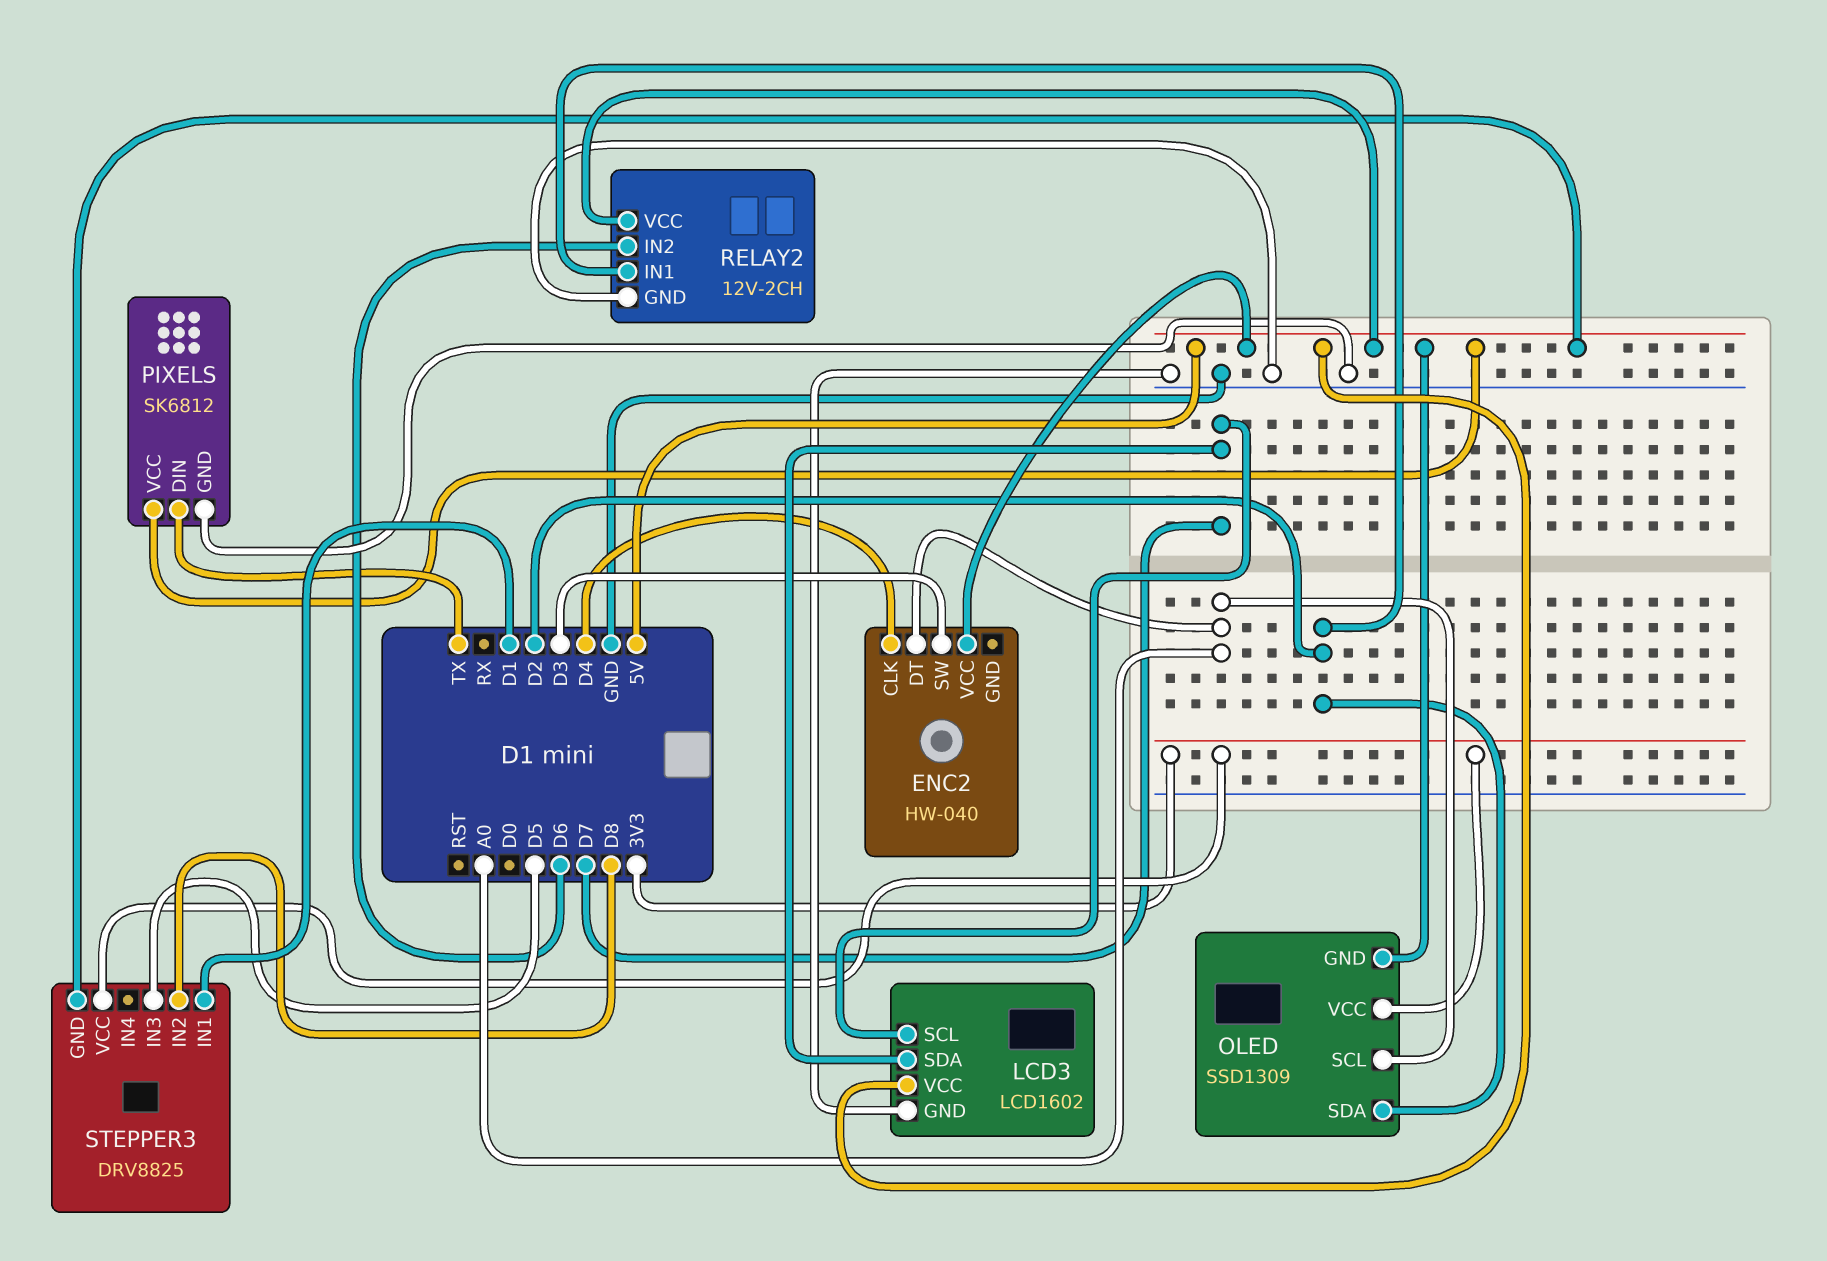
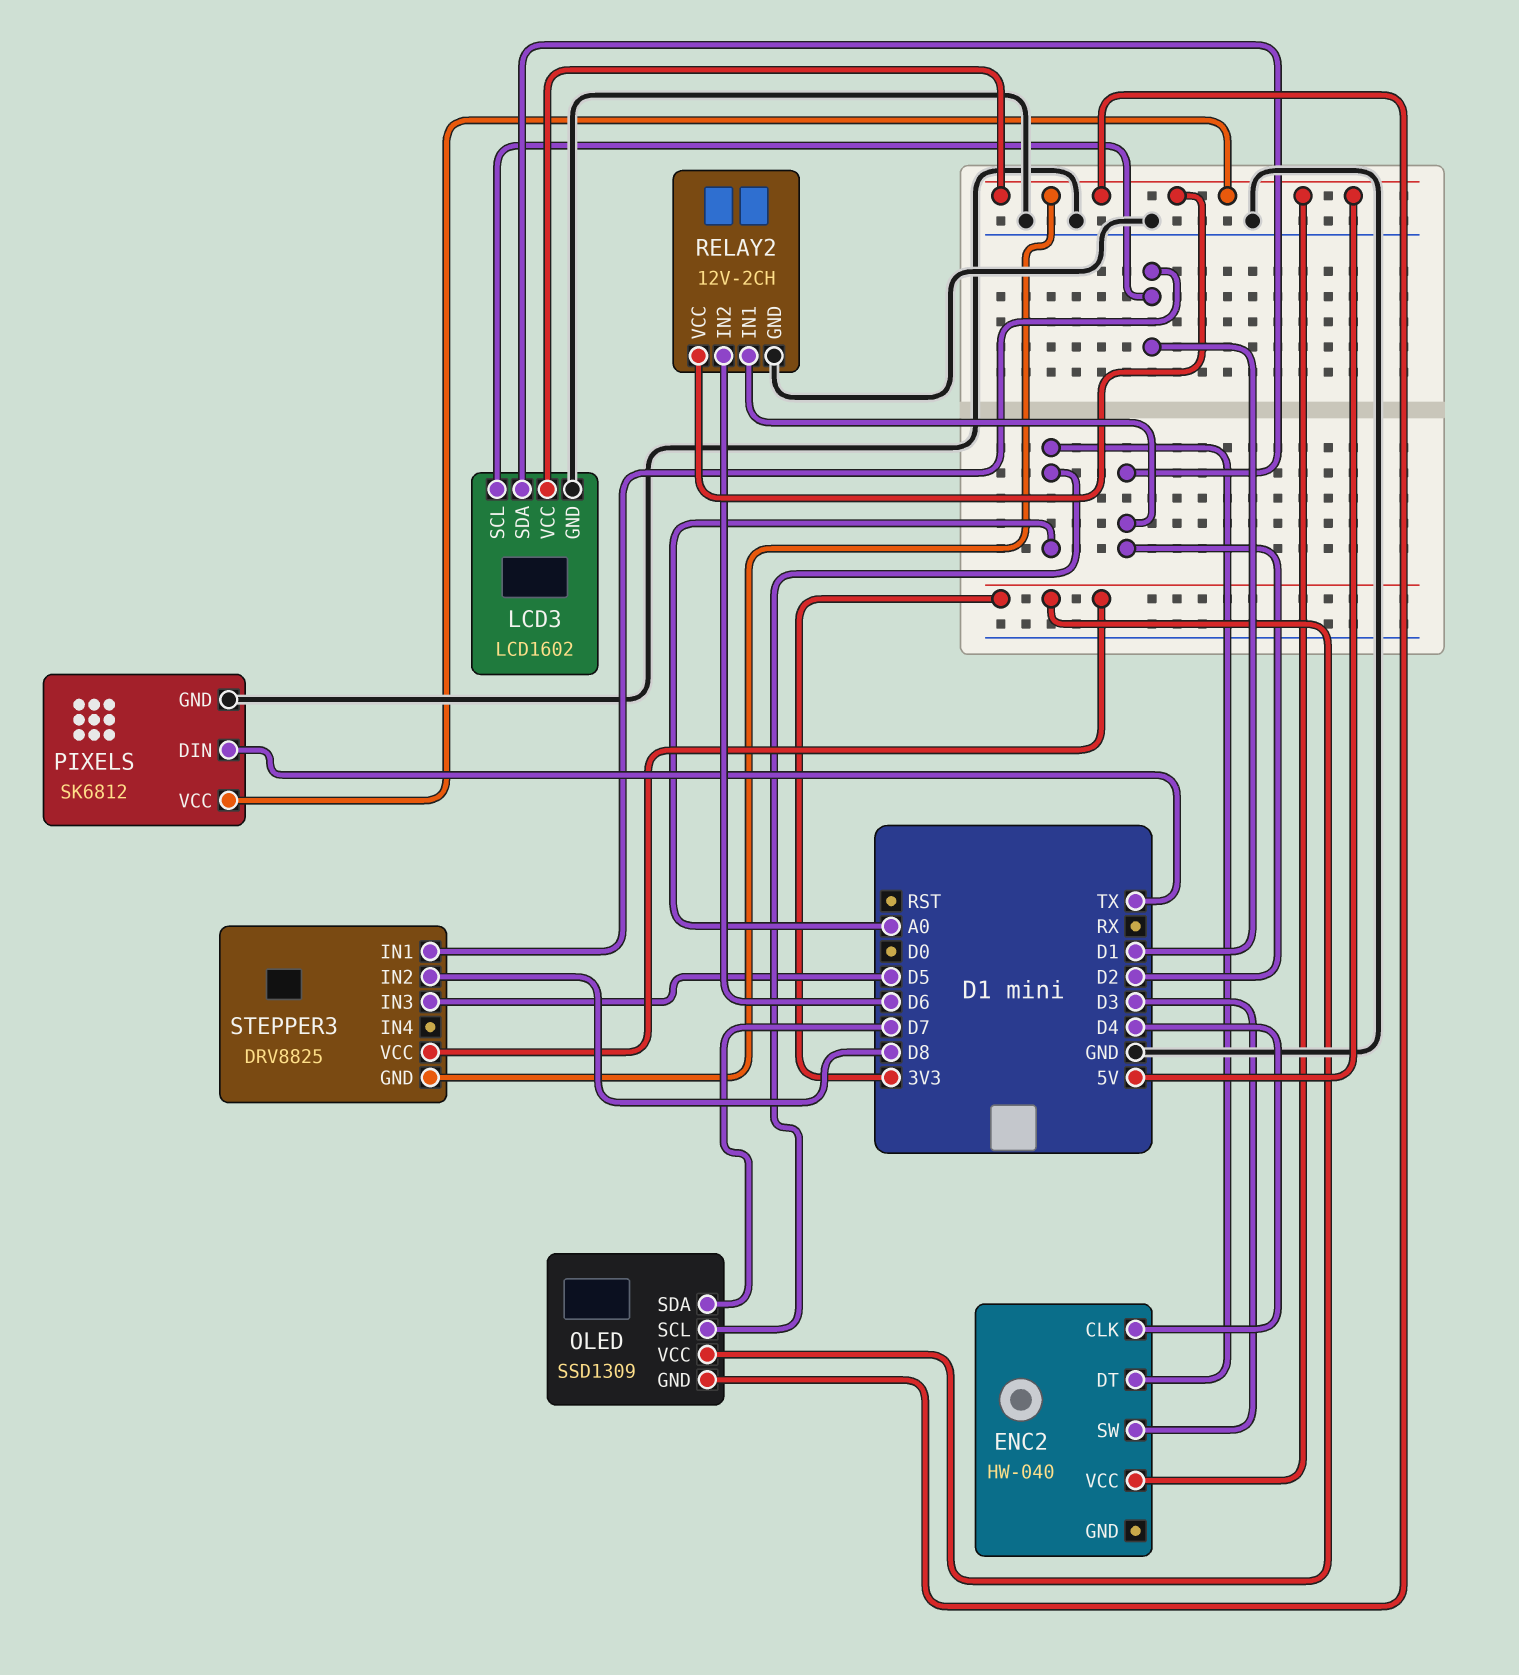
LCD3 pin SCL: D7 -> D1
LCD3 pin SDA: D7 -> D2
OLED pin SDA: D2 -> D7

